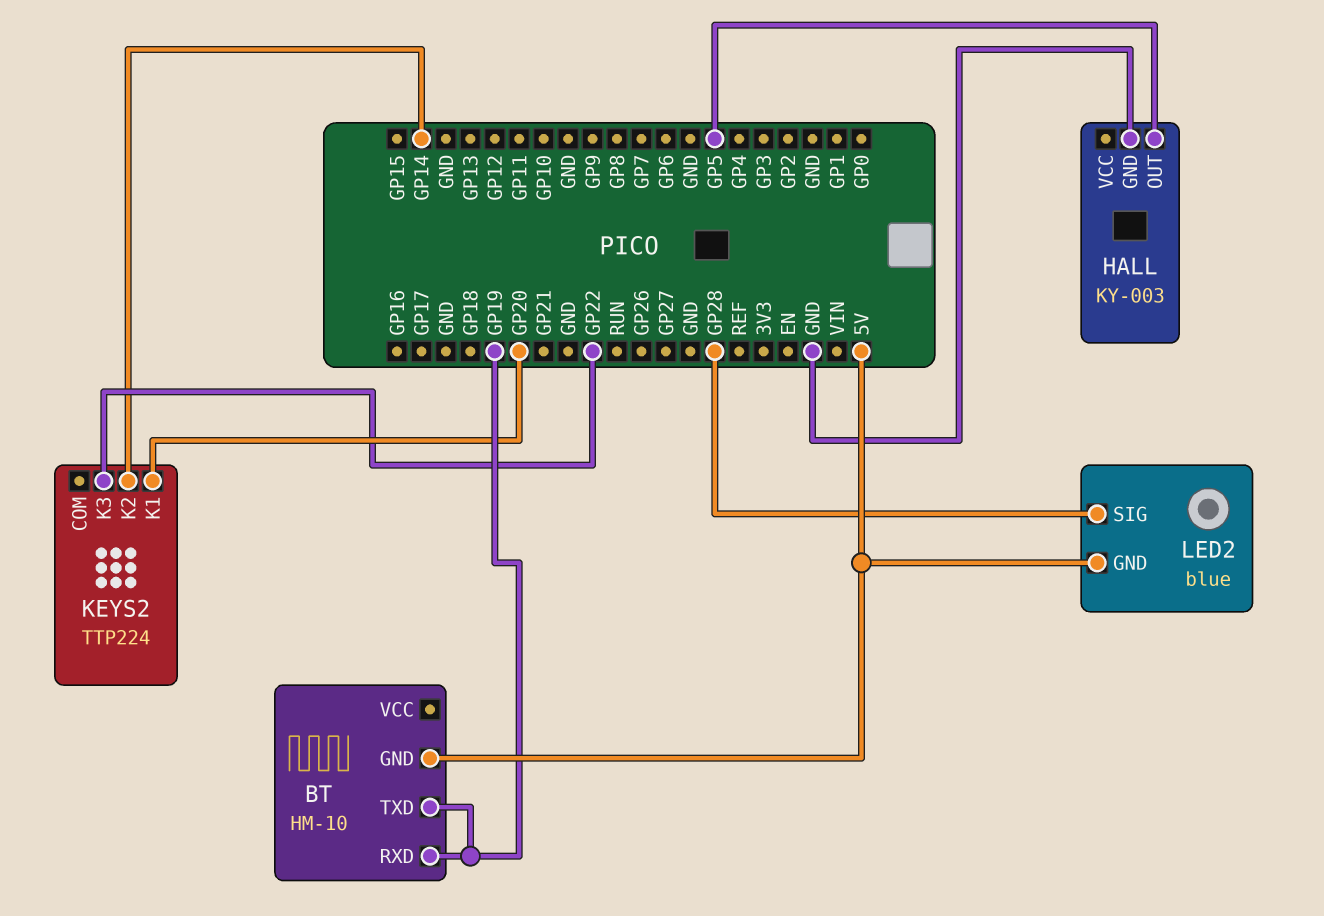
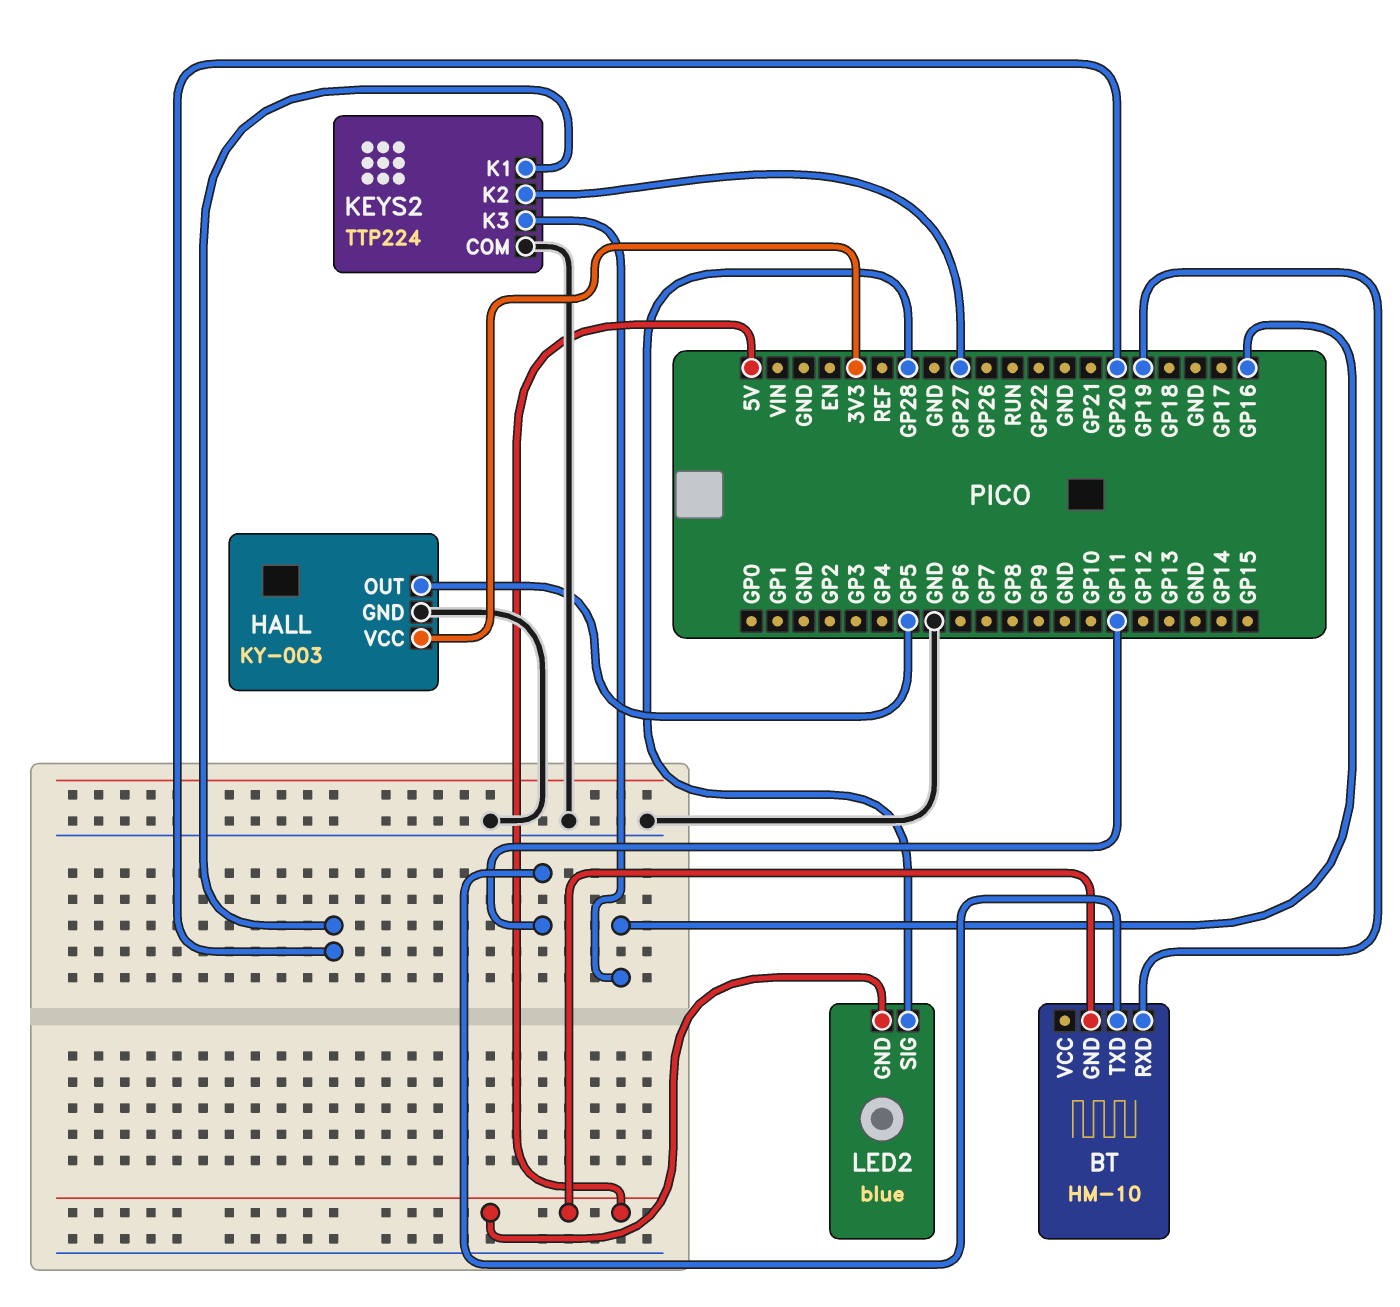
BT pin TXD: GP19 -> GP11
HALL pin VCC: none -> 3V3
KEYS2 pin COM: none -> GND
KEYS2 pin K2: GP14 -> GP27
KEYS2 pin K3: GP22 -> GP16

